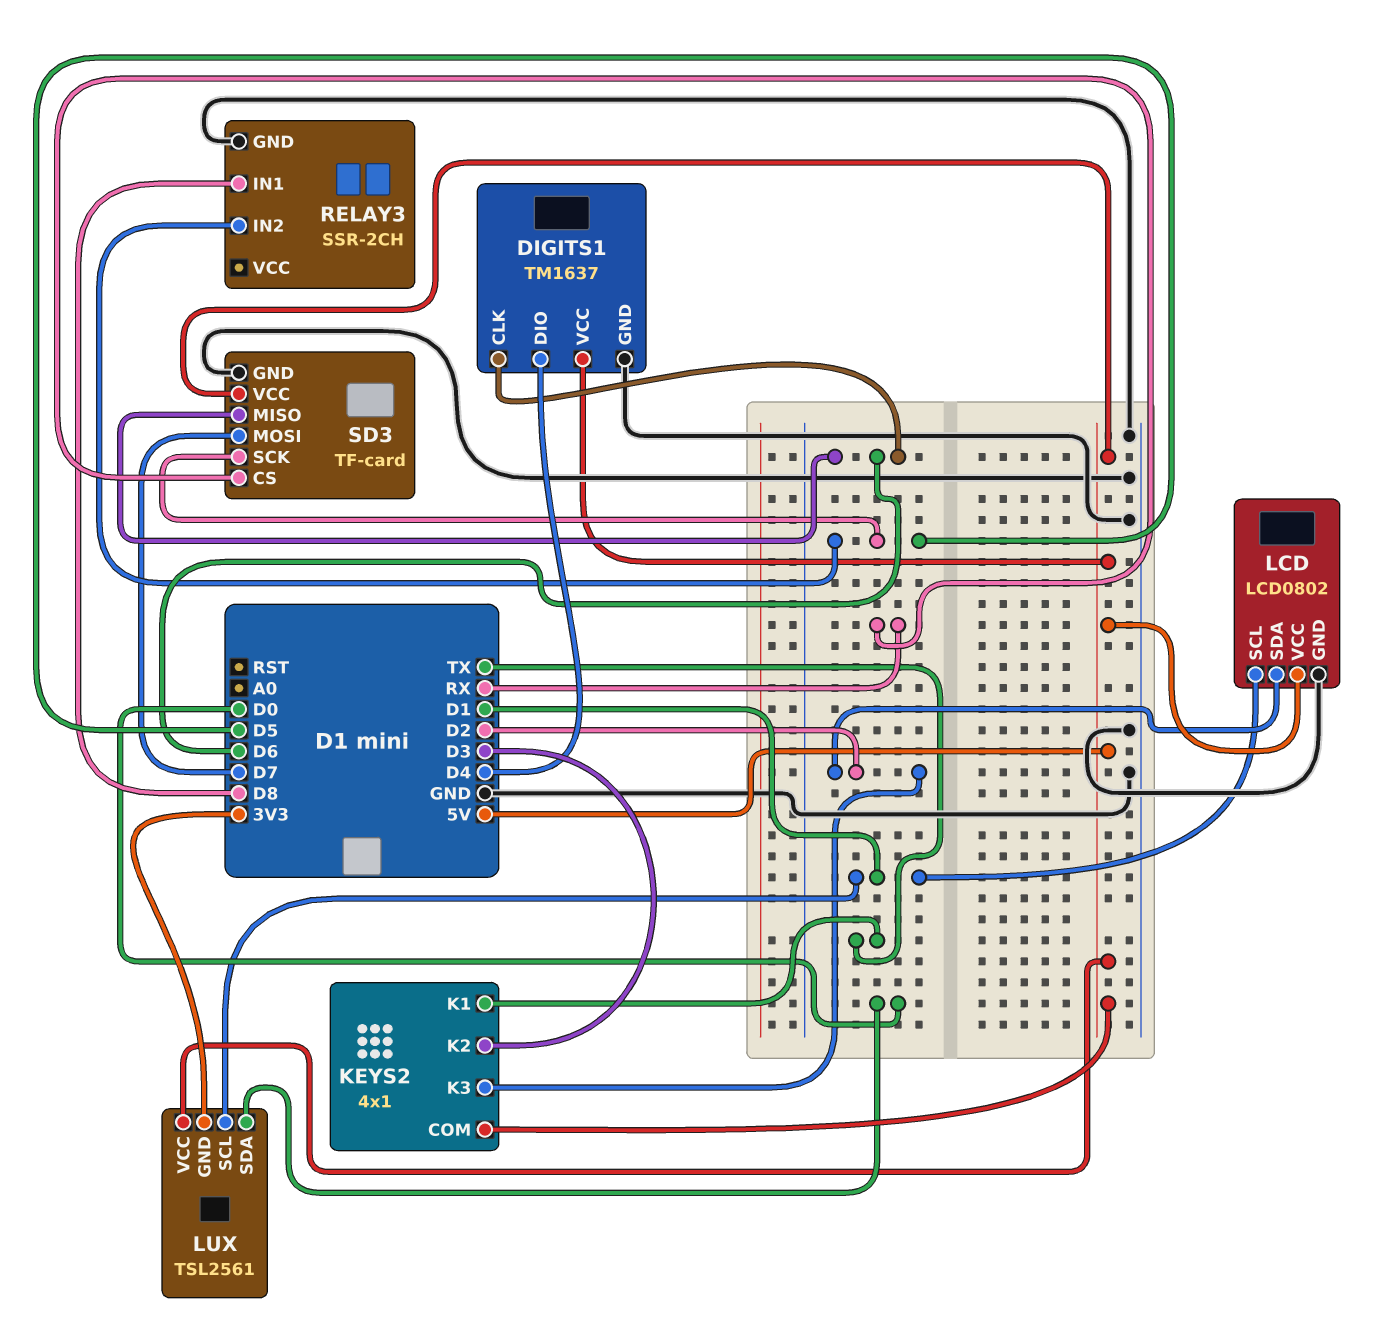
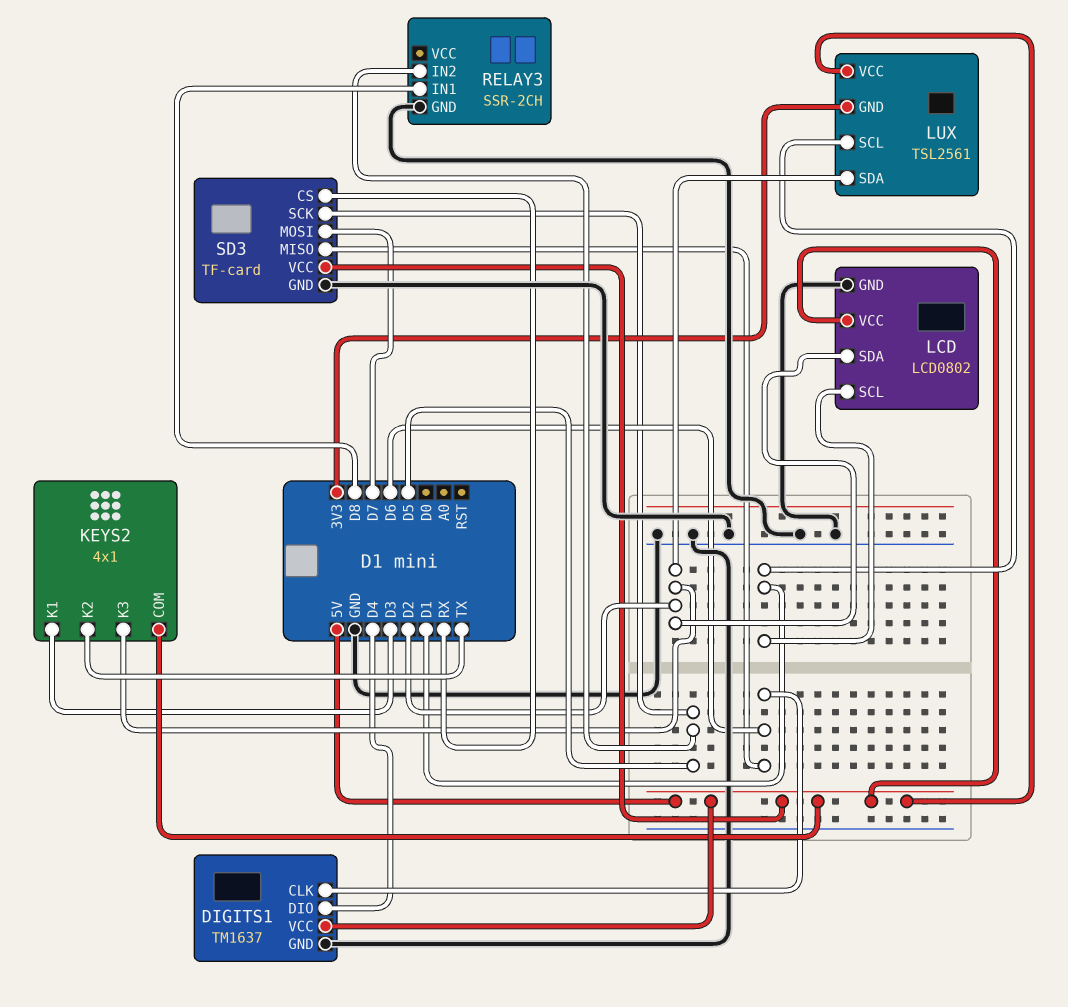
KEYS2 pin K1: TX -> D3
KEYS2 pin K2: D3 -> TX
LUX pin SDA: D0 -> D2

